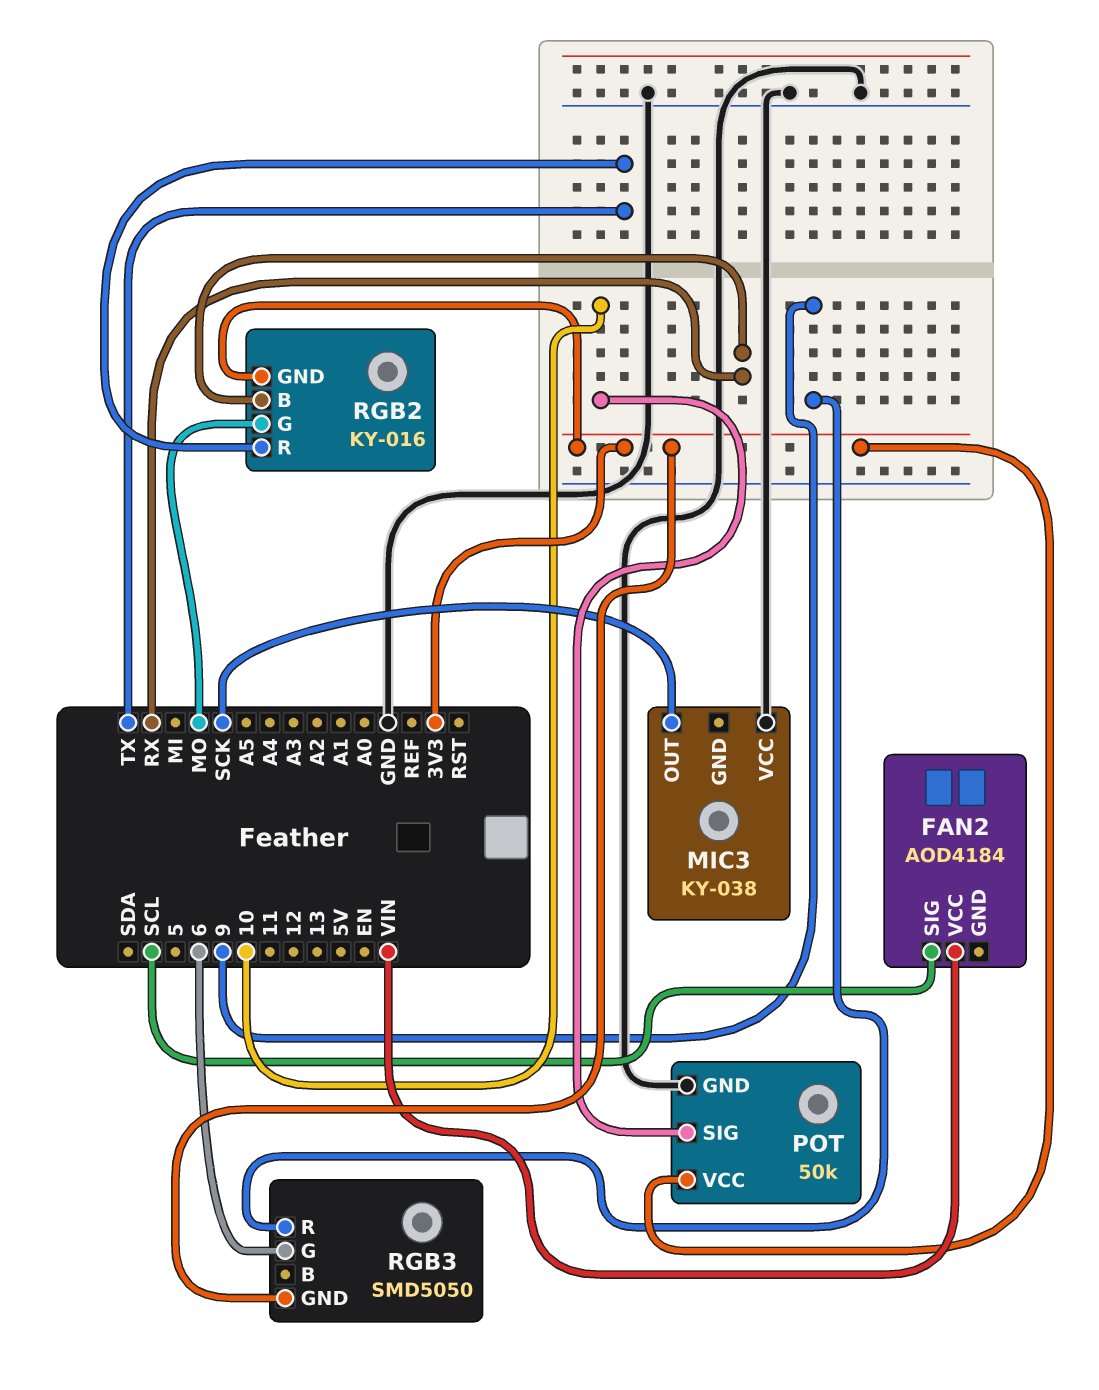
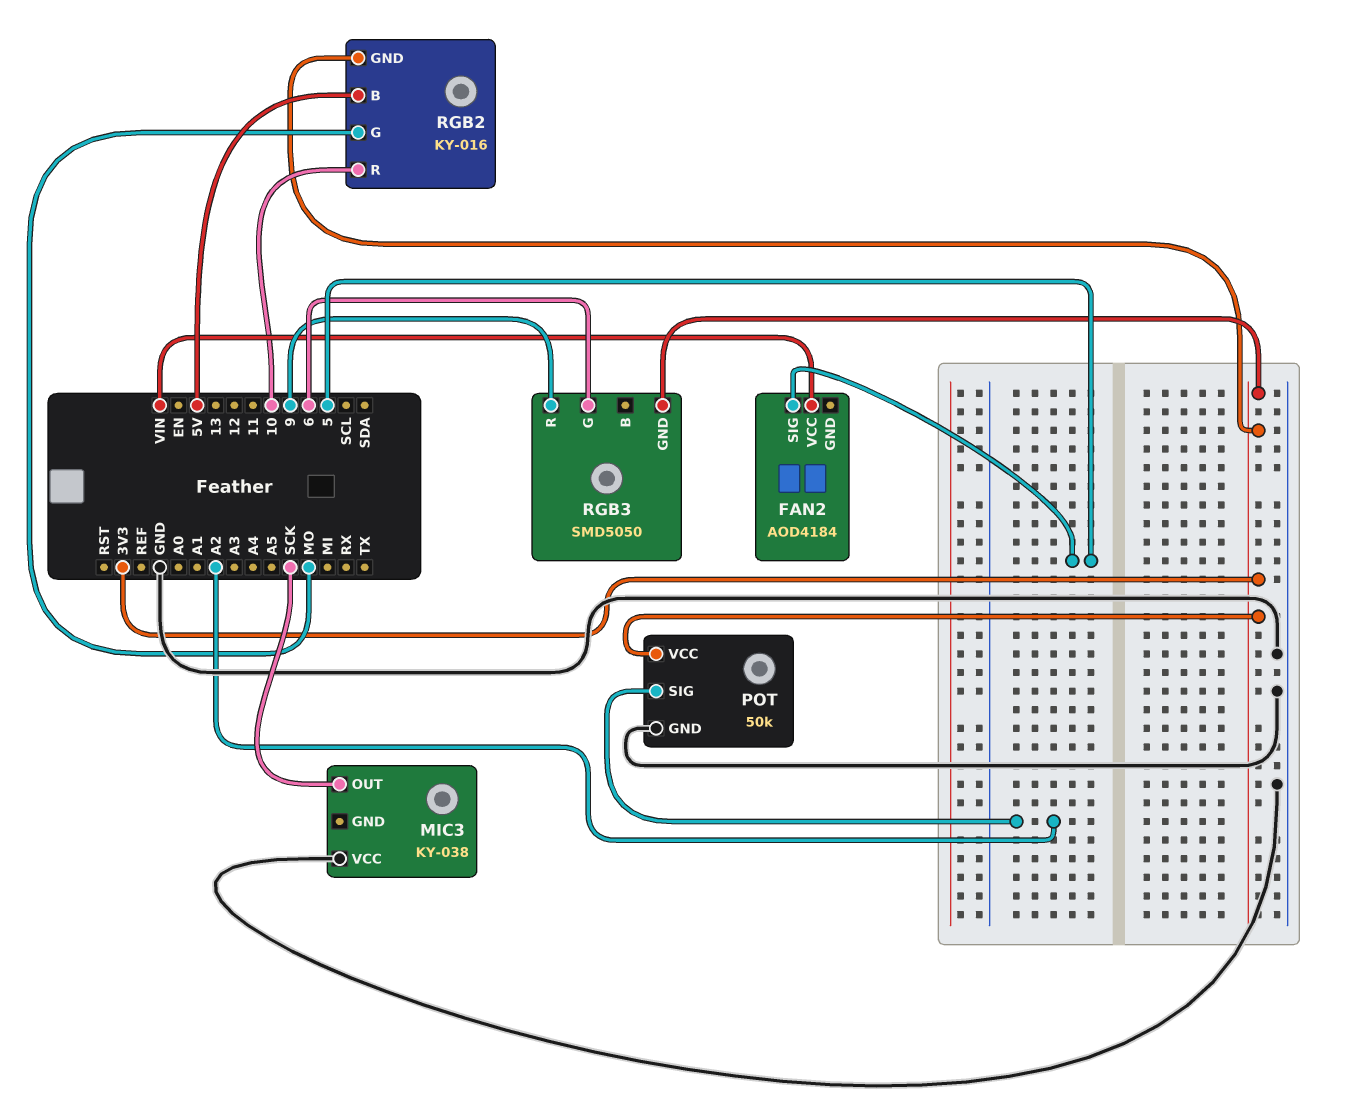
FAN2 pin SIG: SCL -> 5
POT pin SIG: 10 -> A2
RGB2 pin B: RX -> 5V
RGB2 pin R: TX -> 10

